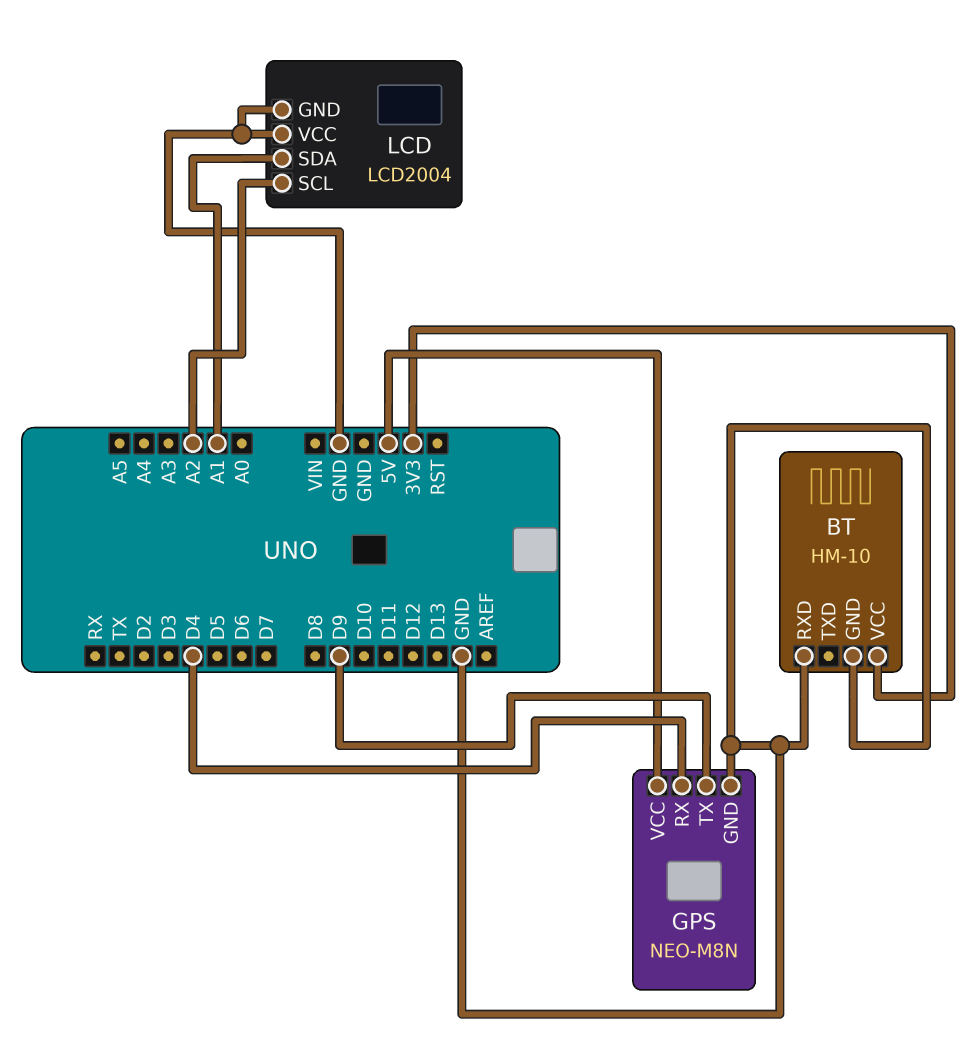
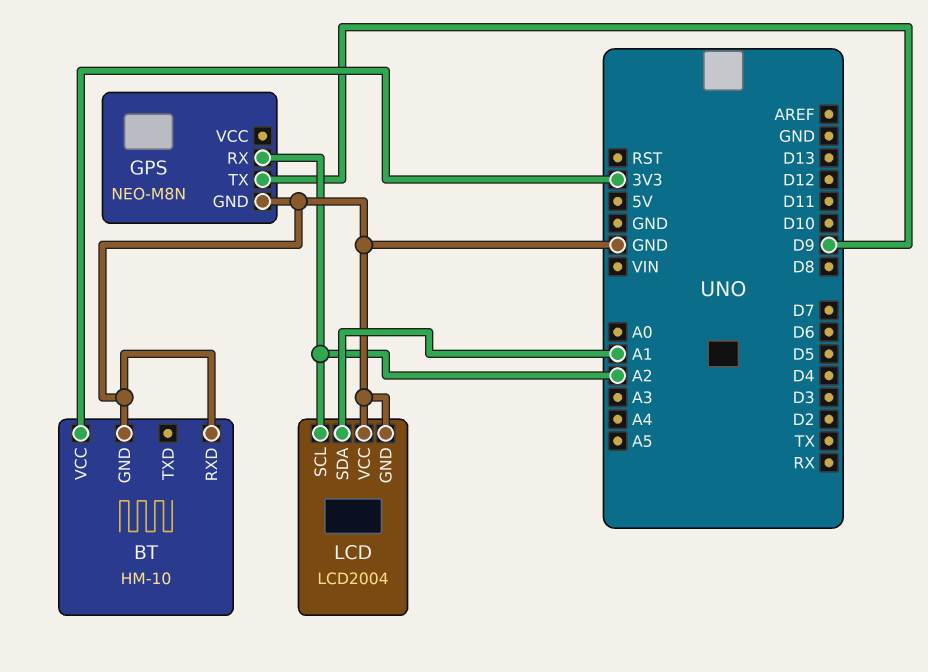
GPS pin RX: D4 -> A2
GPS pin VCC: 5V -> none

